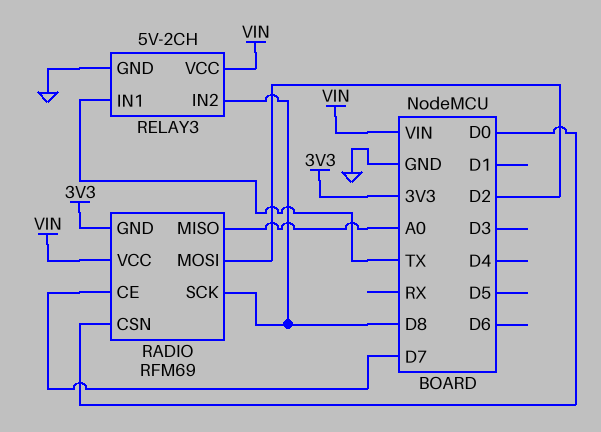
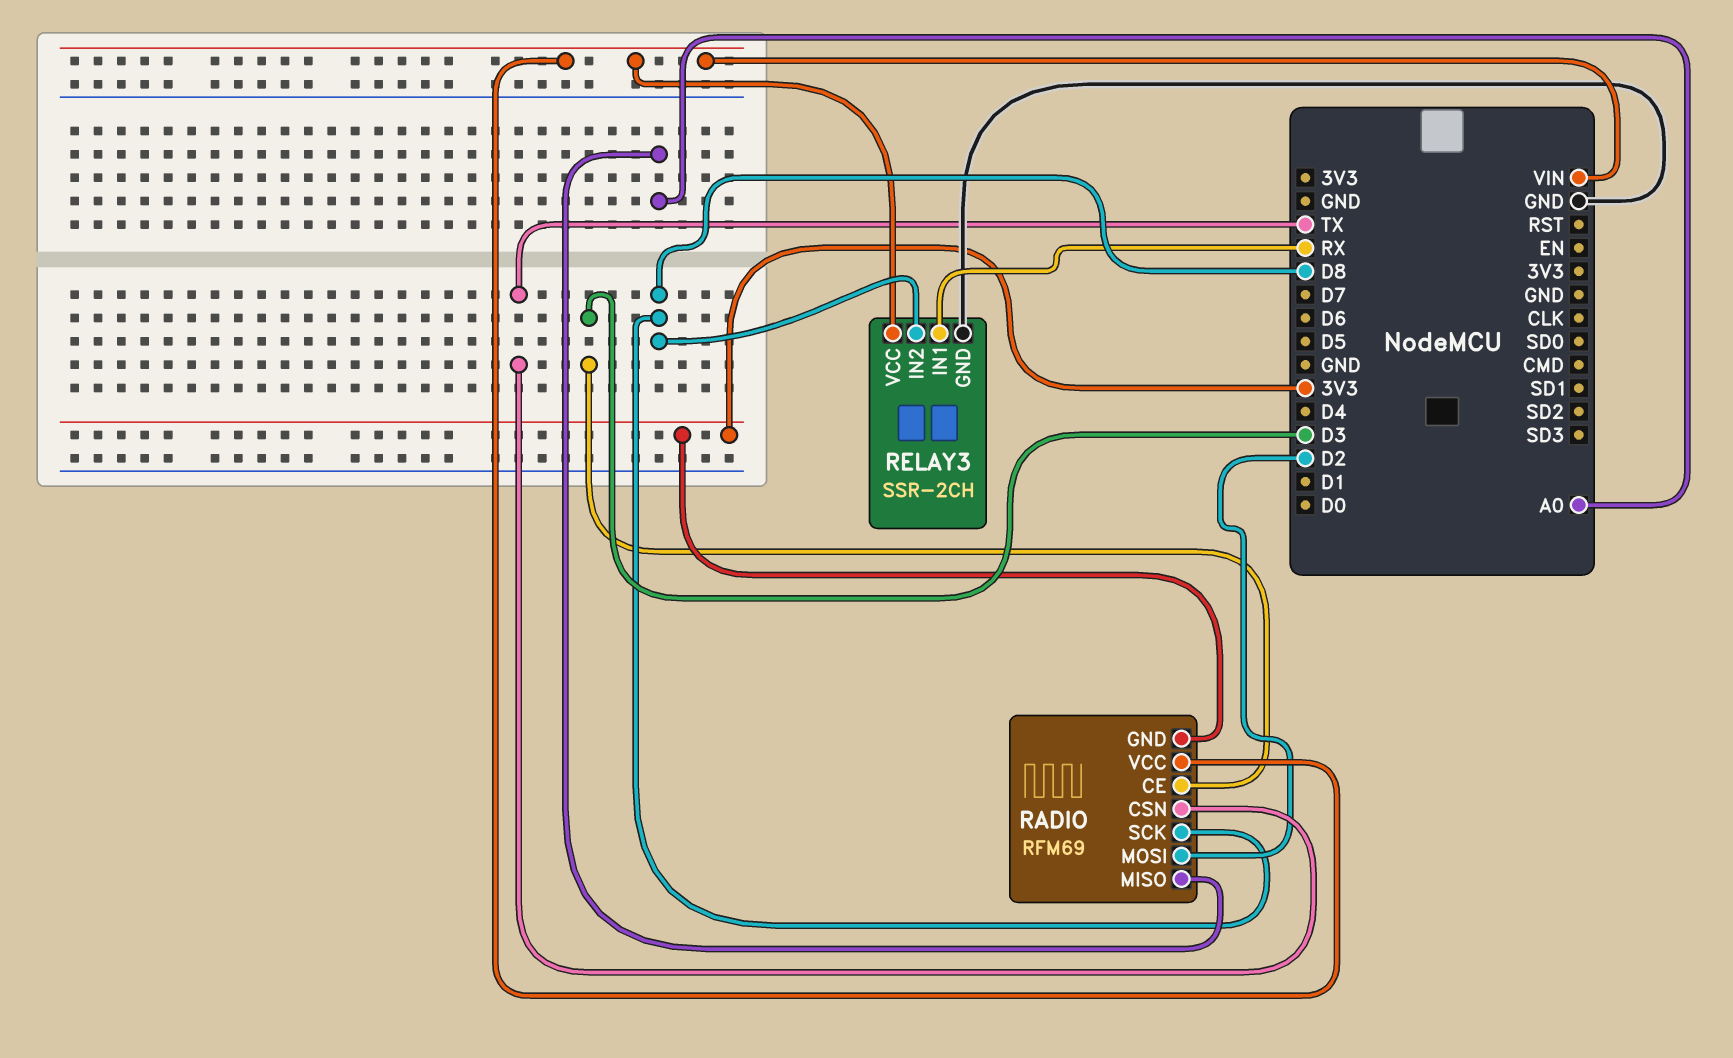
RADIO pin CE: D7 -> D3
RADIO pin CSN: D0 -> TX
RELAY3: 5V-2CH -> SSR-2CH
RELAY3 pin IN1: TX -> RX

